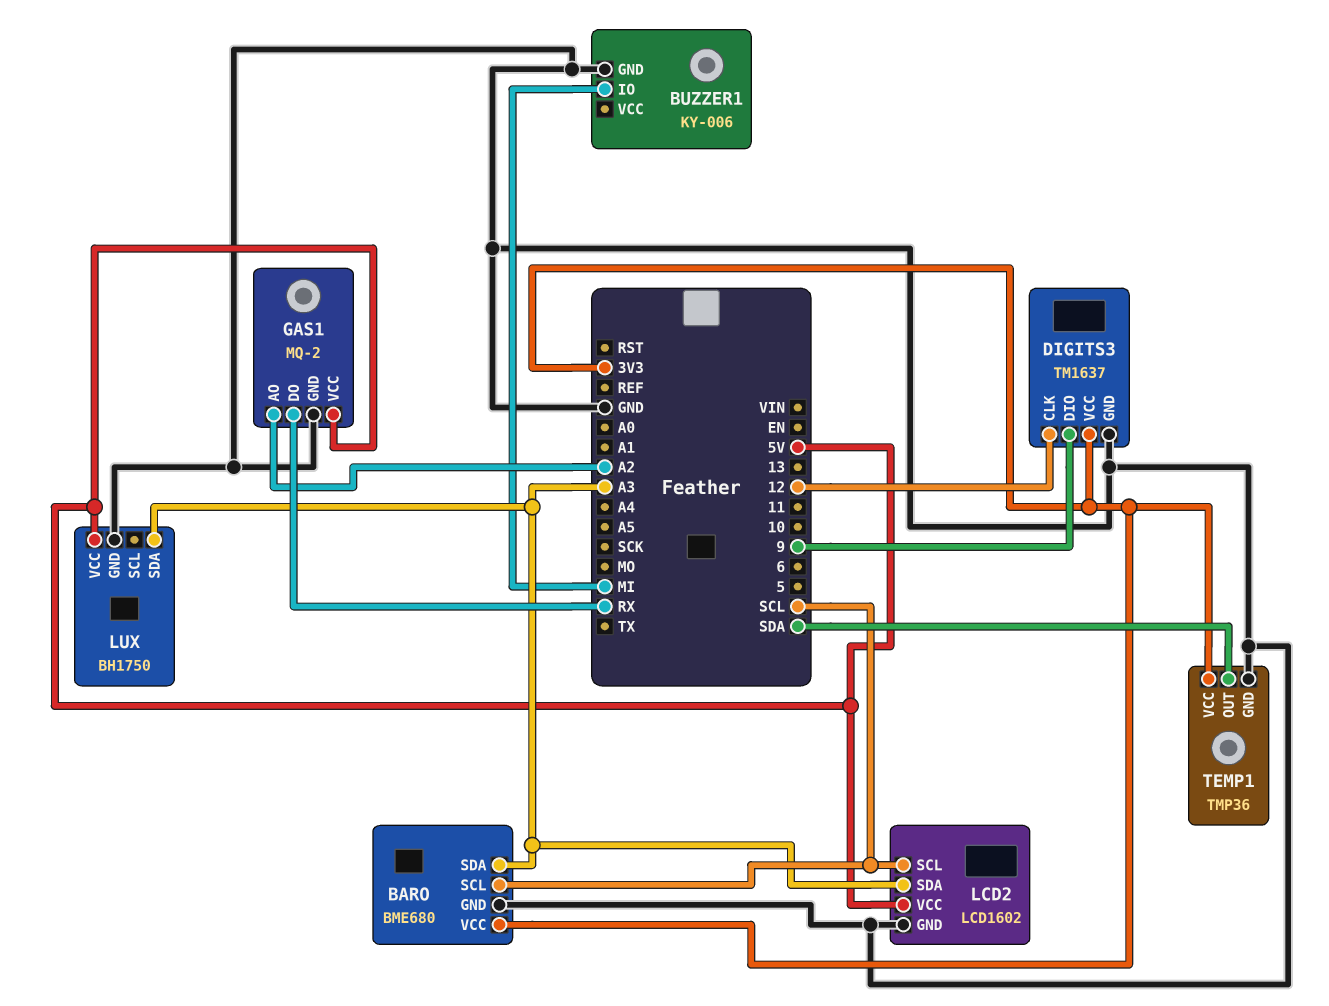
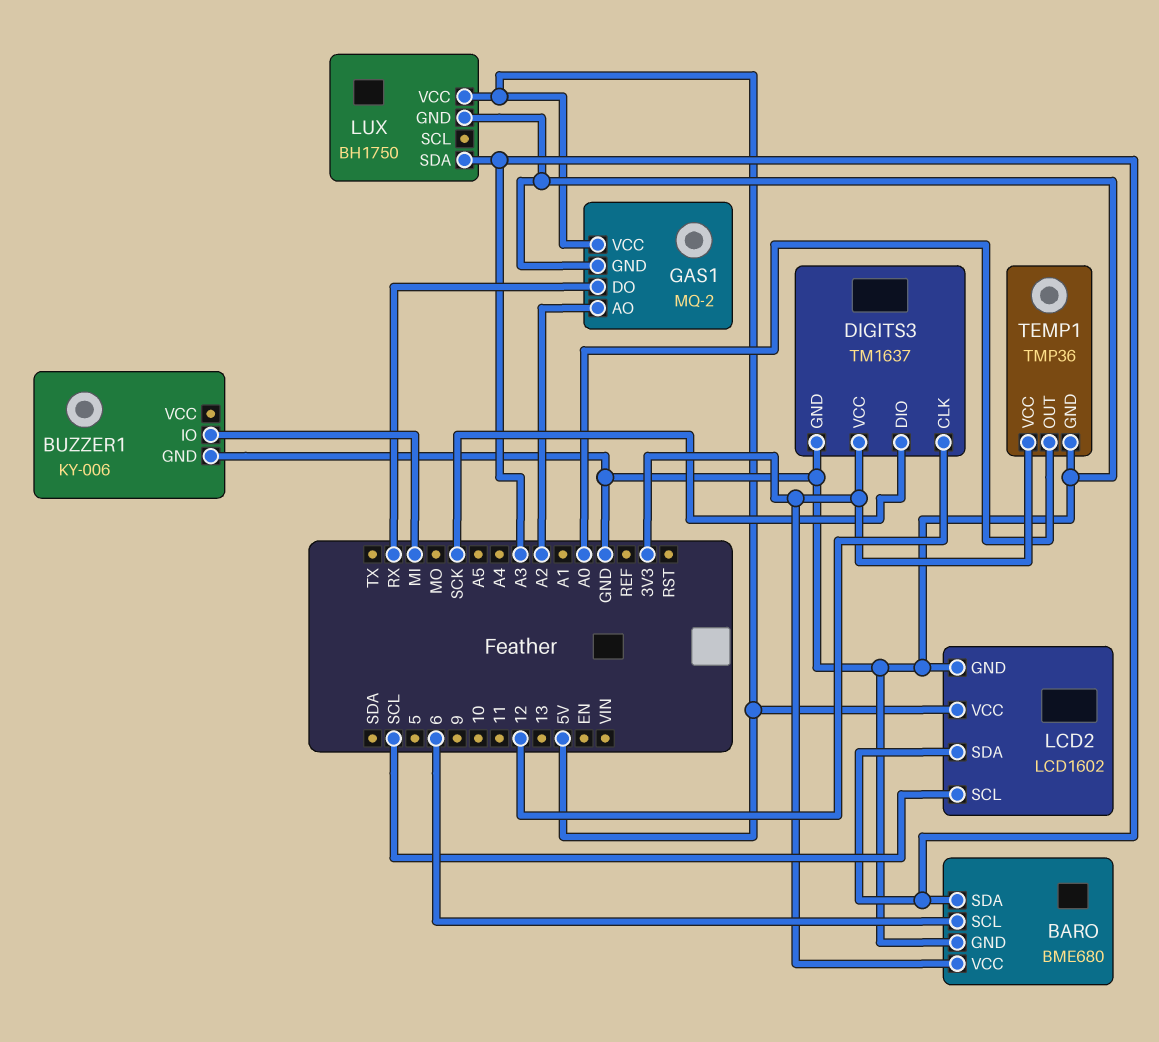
BARO pin SCL: SCL -> 6
DIGITS3 pin DIO: 9 -> SCK
TEMP1 pin OUT: SDA -> A0

